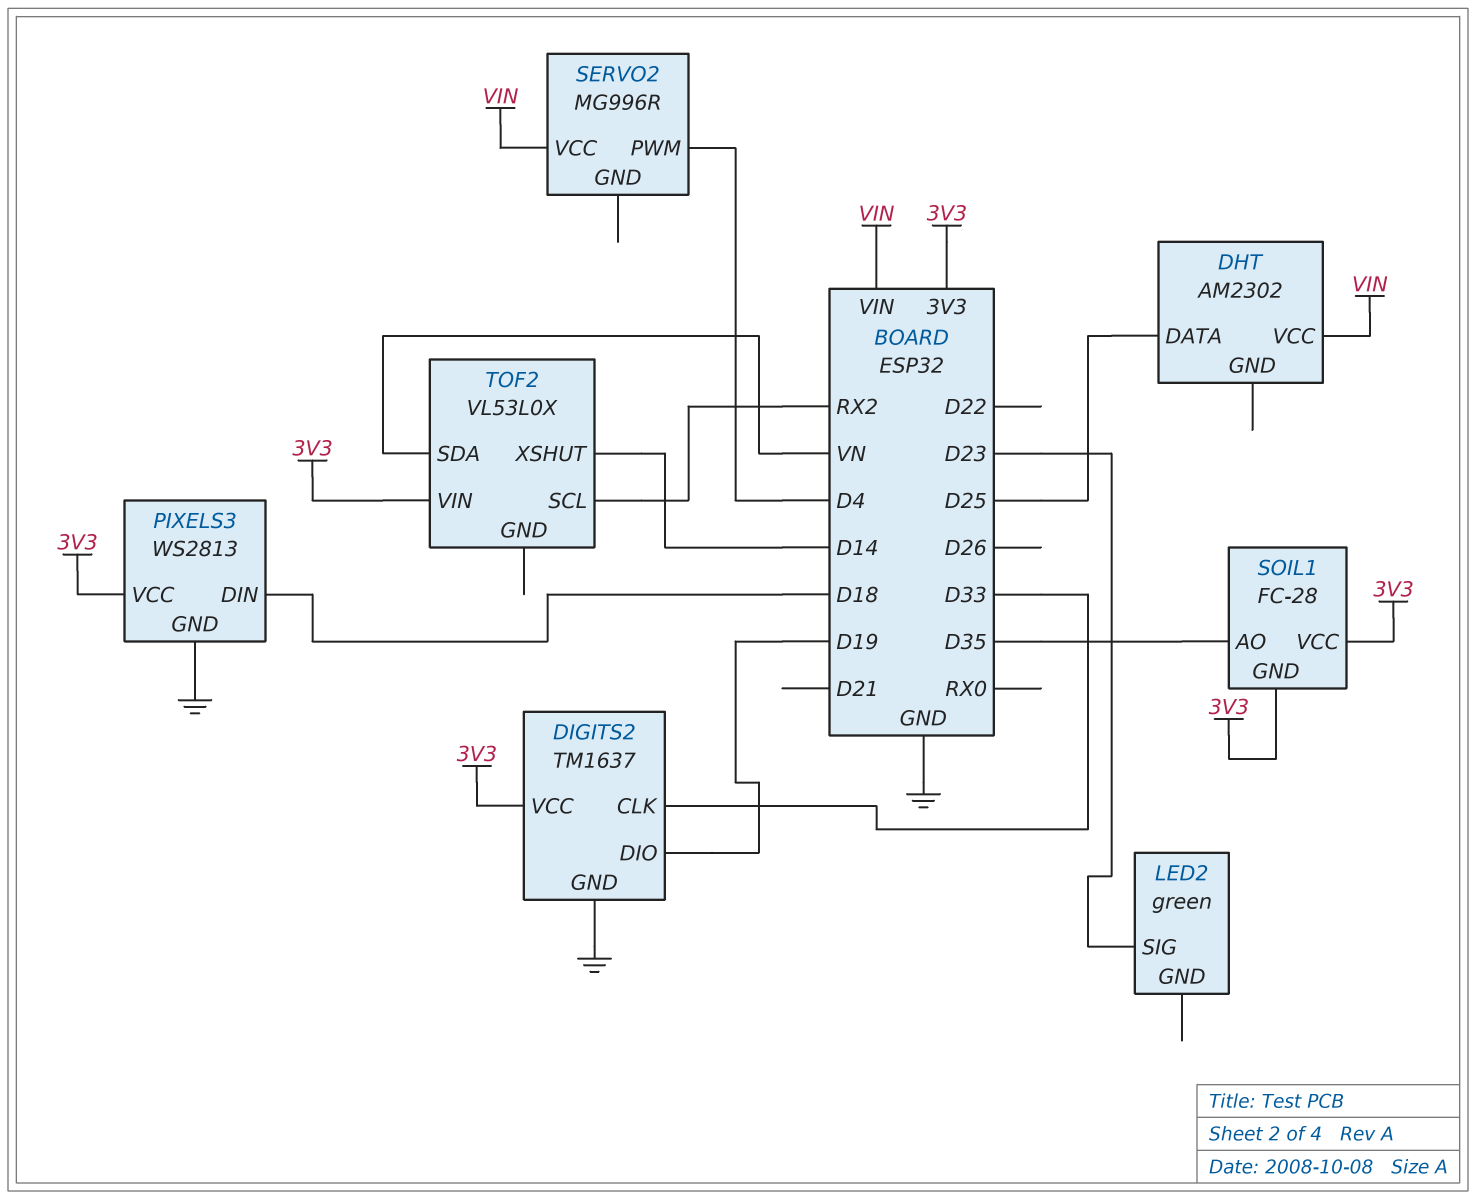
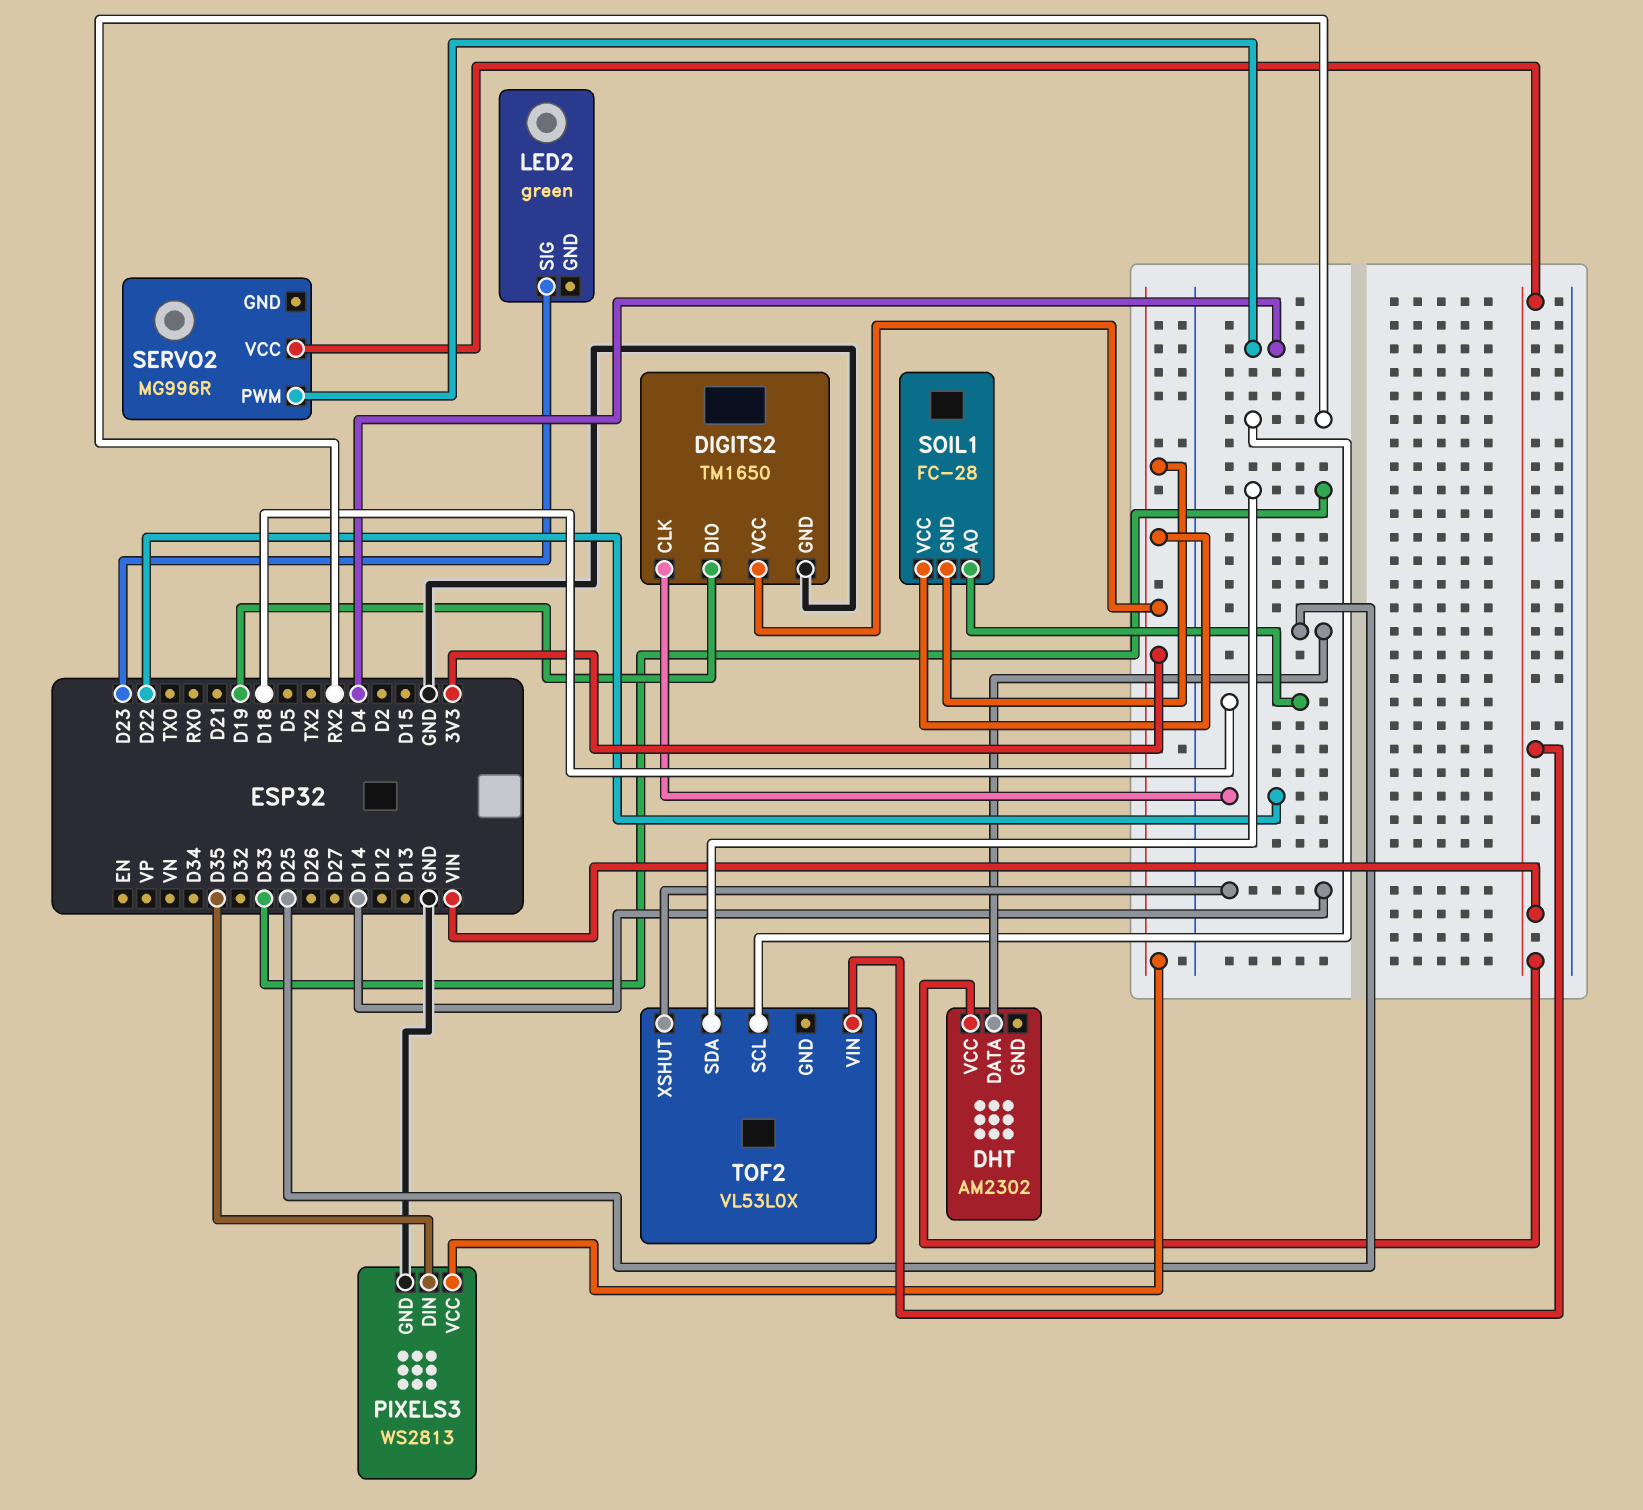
DIGITS2: TM1637 -> TM1650
DIGITS2 pin CLK: D33 -> D22
PIXELS3 pin DIN: D18 -> D35
SOIL1 pin AO: D35 -> D18
TOF2 pin SDA: VN -> D33
TOF2 pin VIN: 3V3 -> VIN

